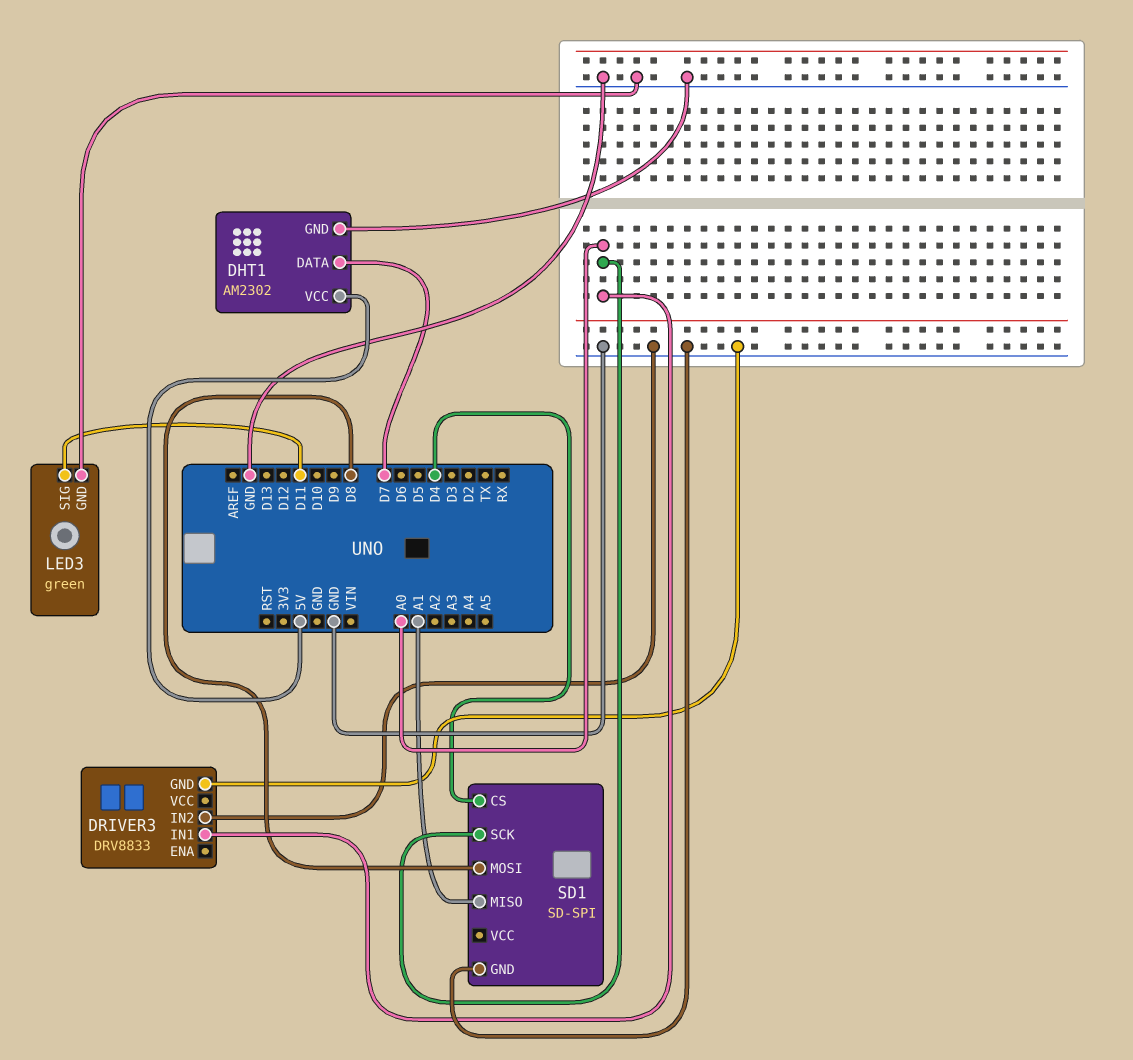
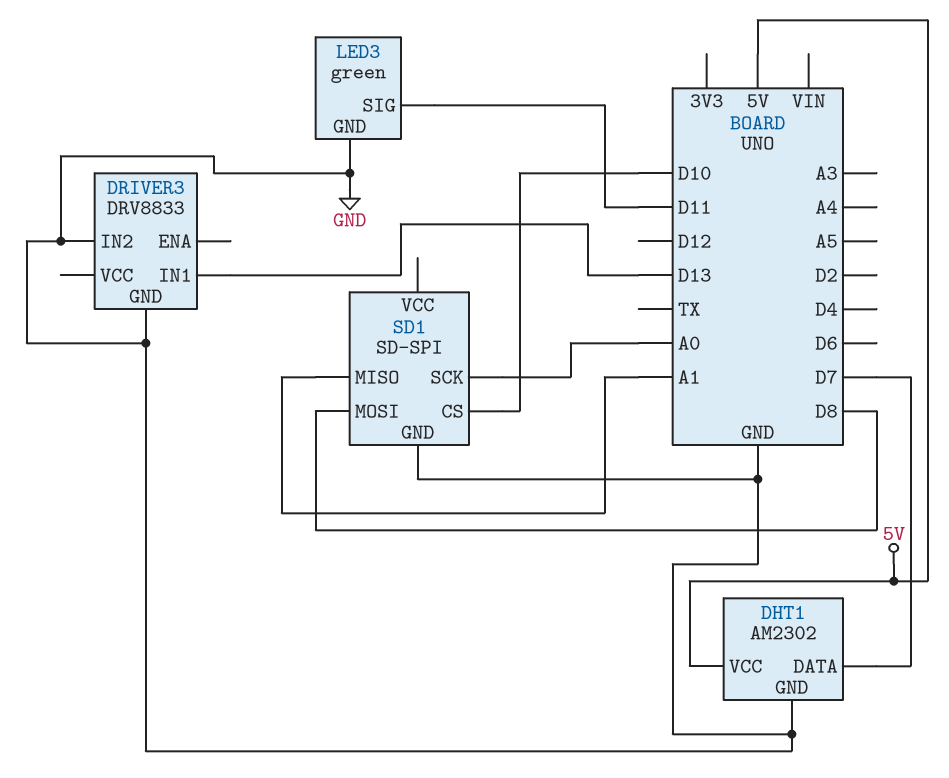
DRIVER3 pin IN1: A0 -> D13
SD1 pin CS: D4 -> D10

